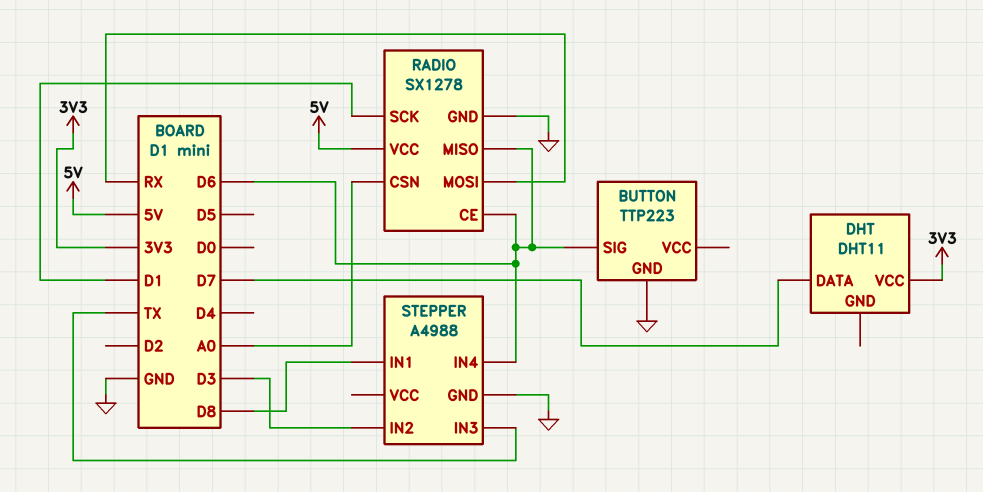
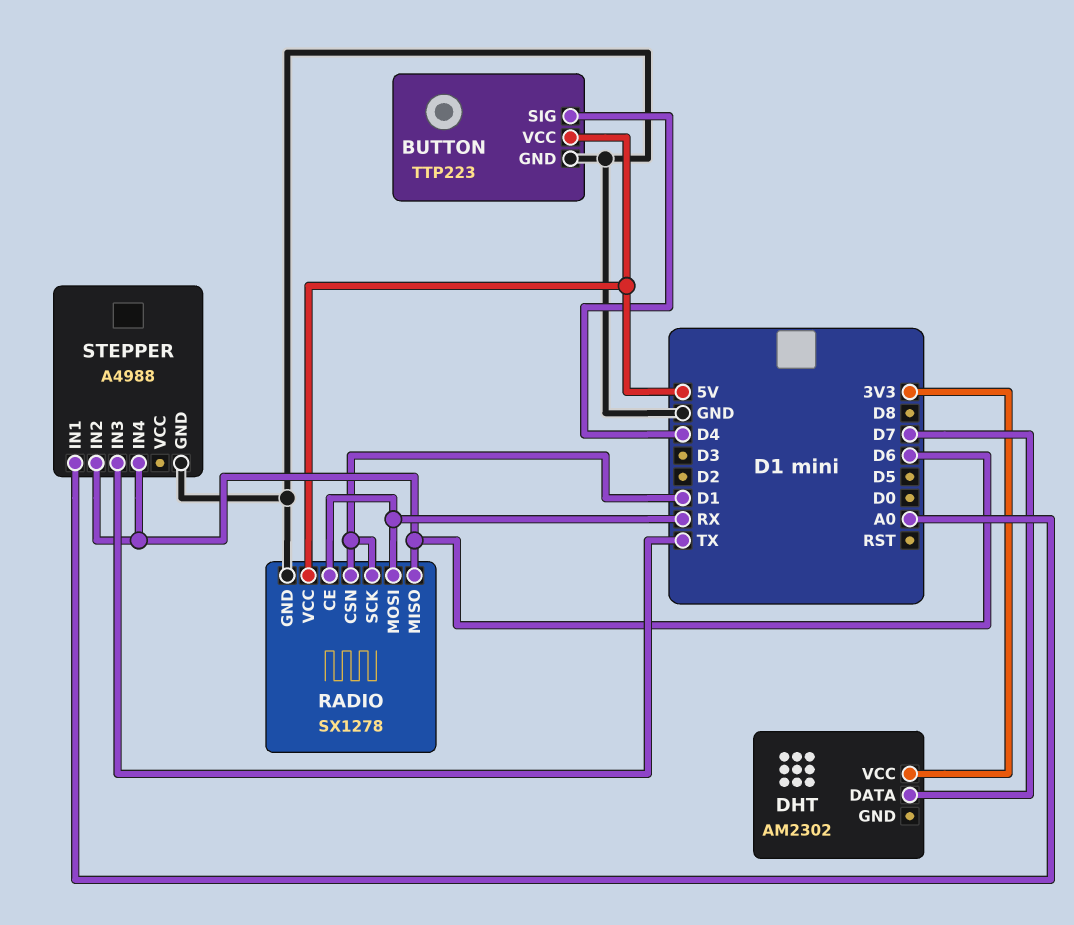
BUTTON pin SIG: D6 -> D4
BUTTON pin VCC: none -> 5V
DHT: DHT11 -> AM2302
RADIO pin CE: D6 -> RX
RADIO pin CSN: A0 -> D1
STEPPER pin IN1: D8 -> A0
STEPPER pin IN2: D3 -> D6

